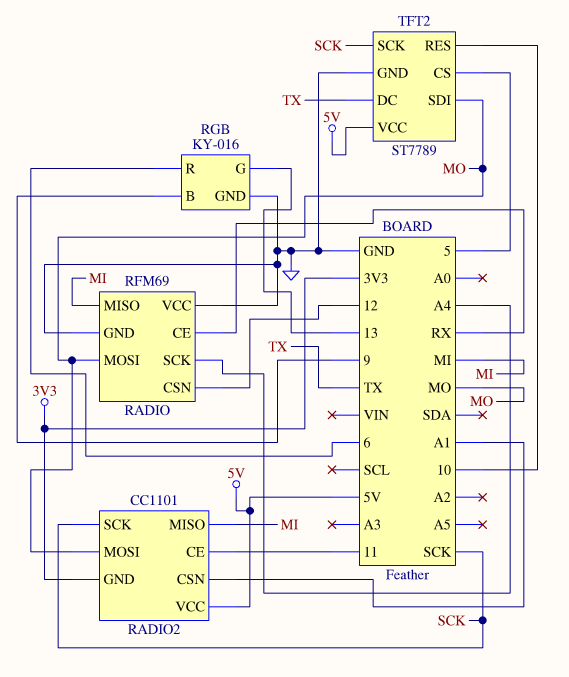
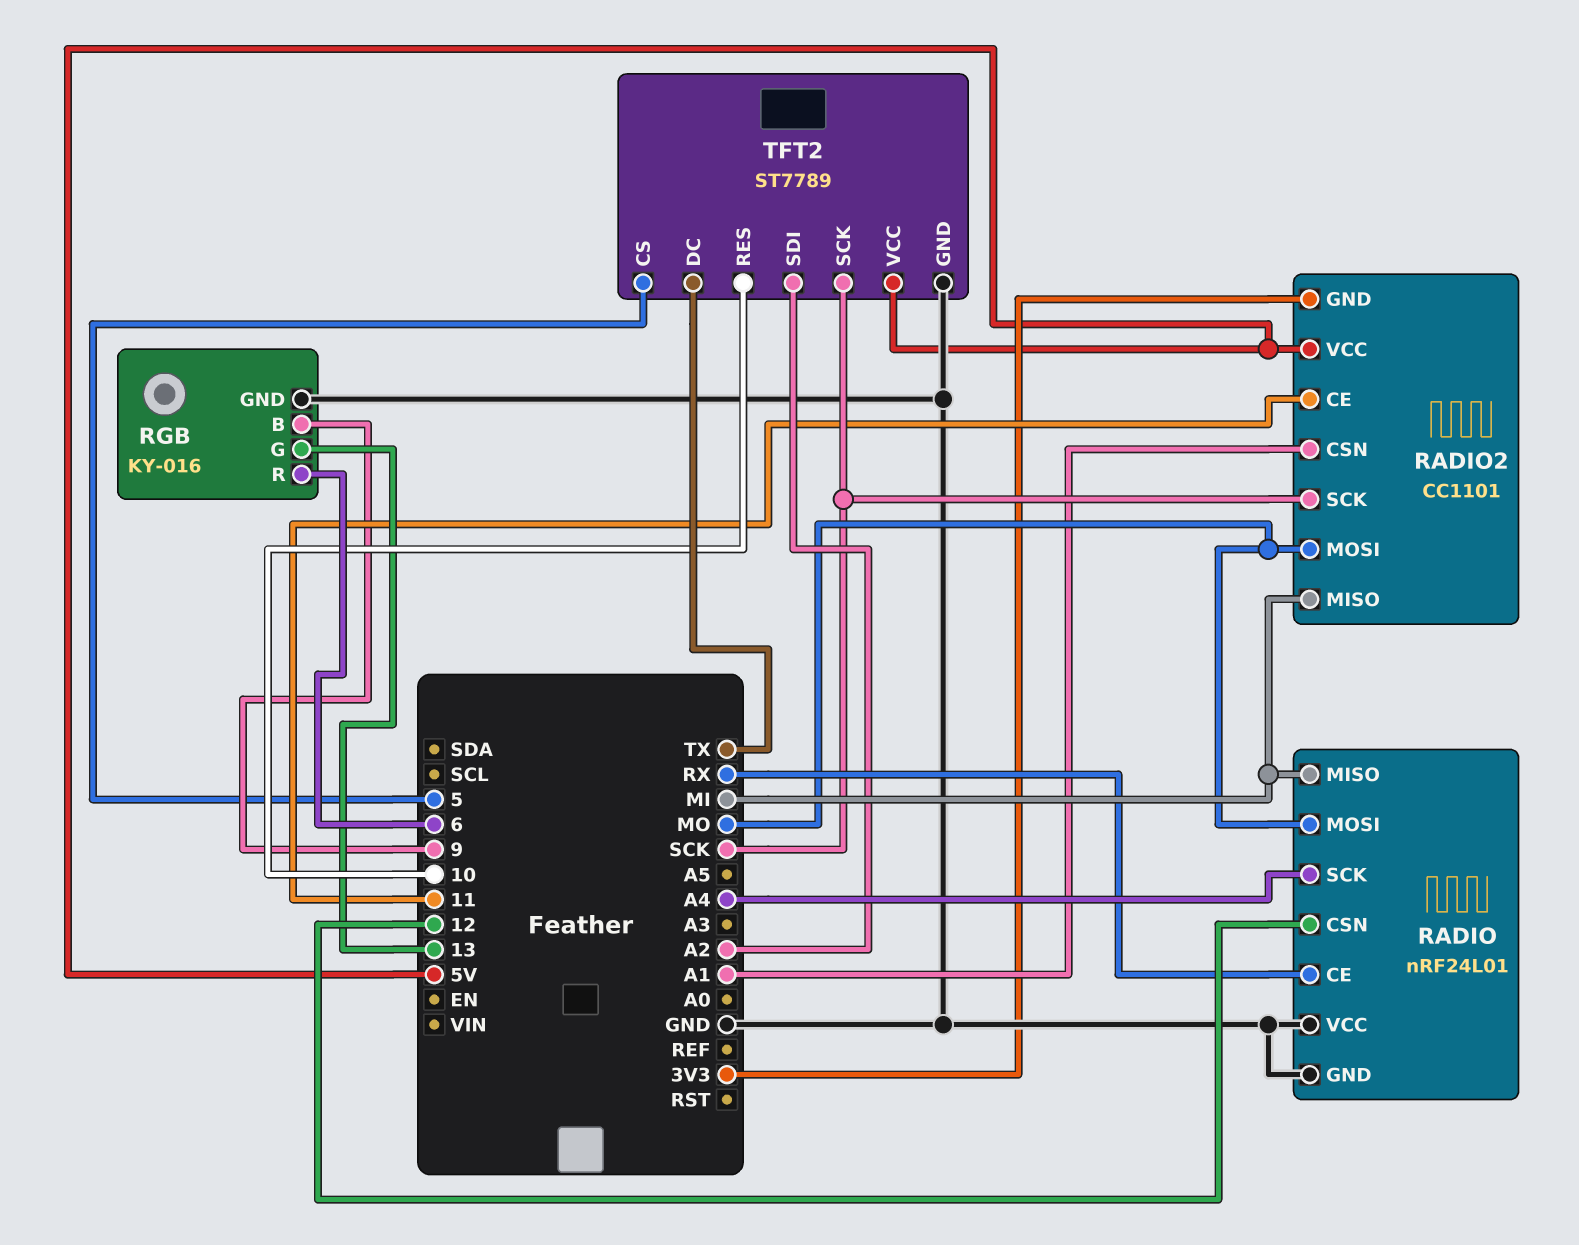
RADIO: RFM69 -> nRF24L01
TFT2 pin SDI: MO -> A2

